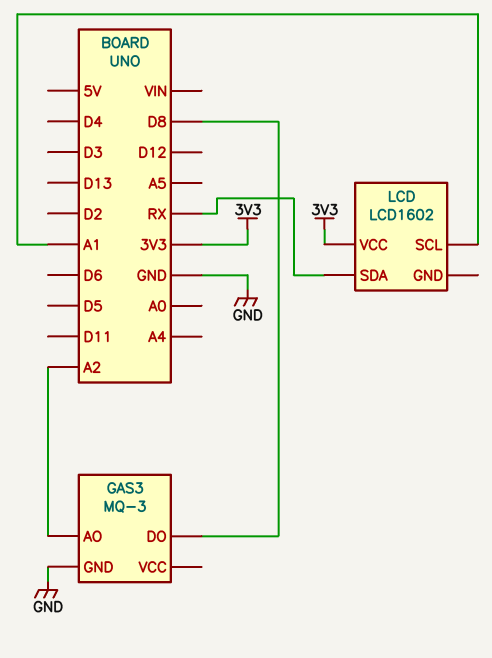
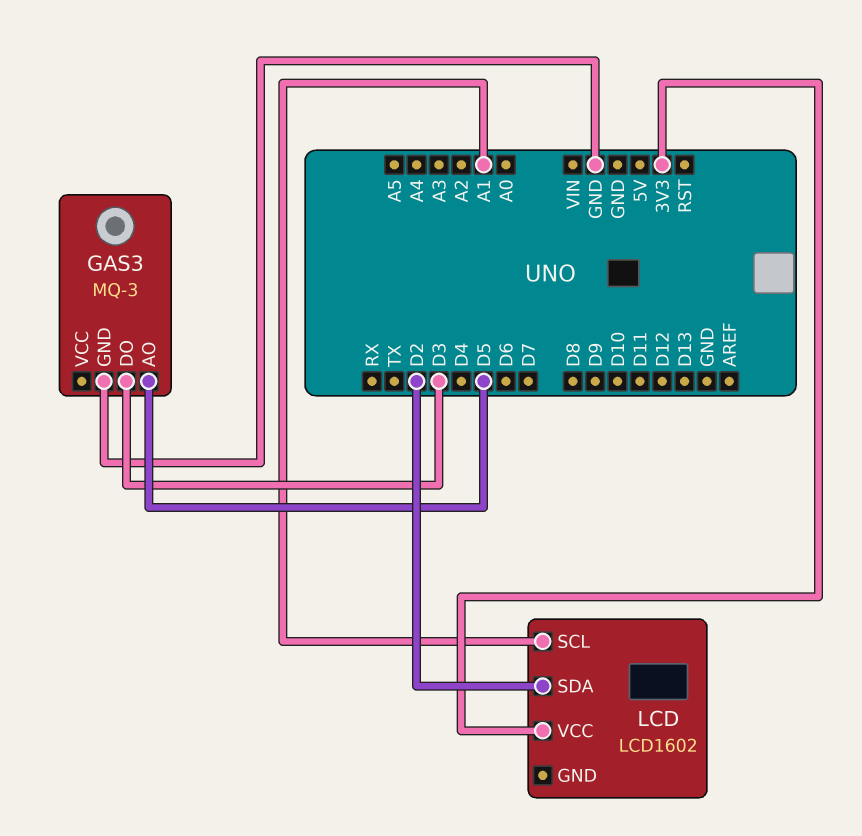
GAS3 pin AO: A2 -> D5
GAS3 pin DO: D8 -> D3
LCD pin SDA: RX -> D2

